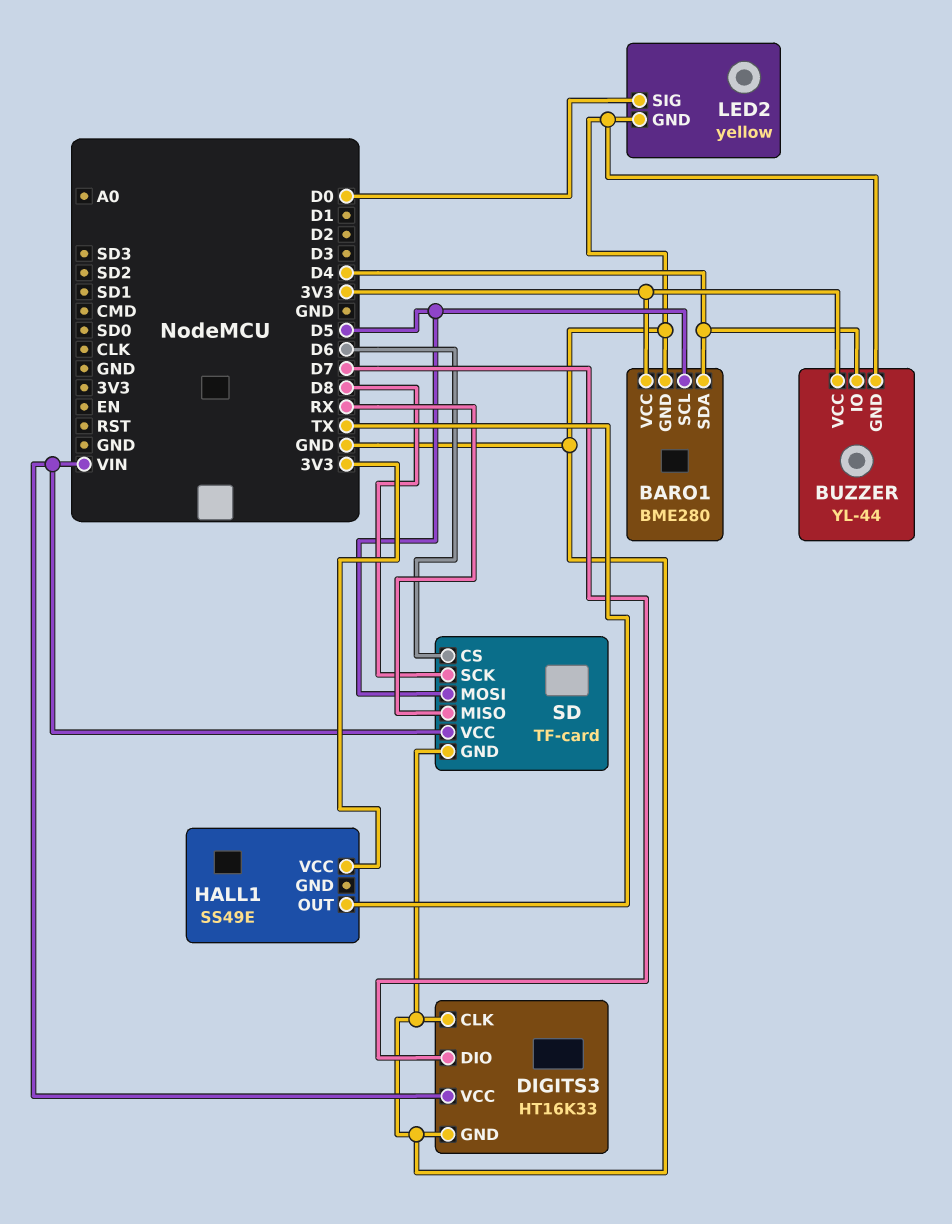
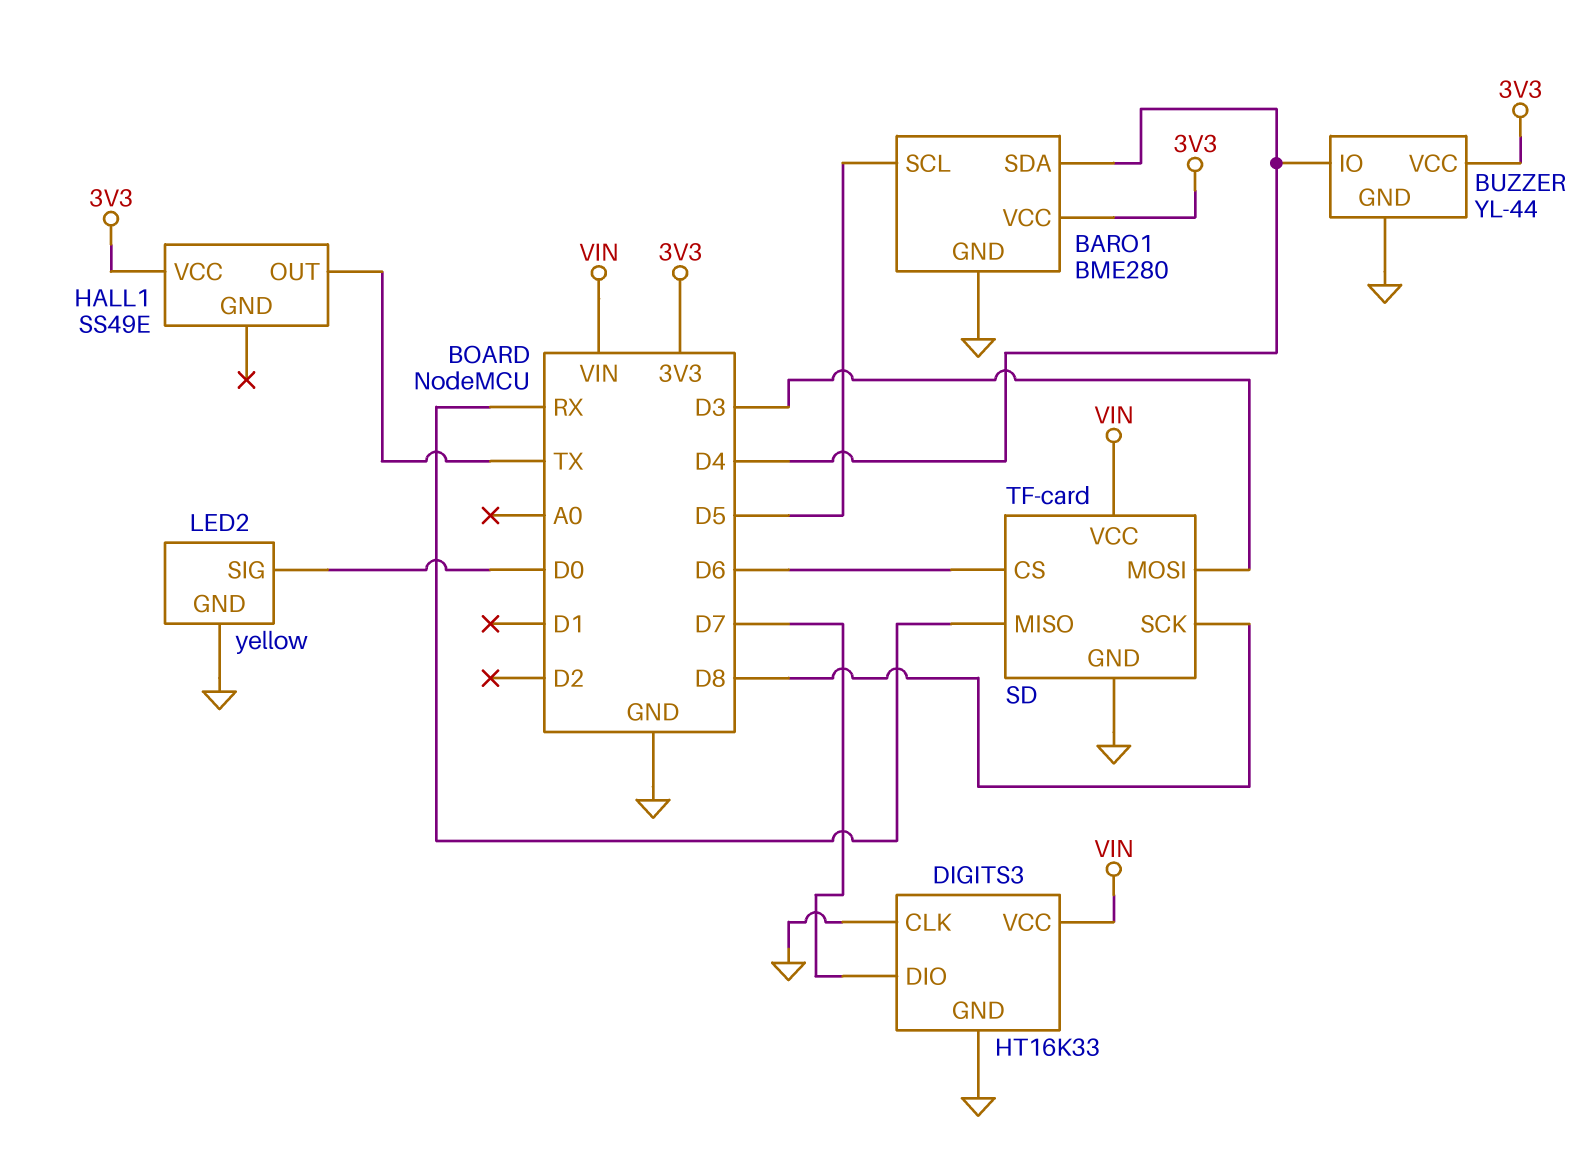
SD pin MOSI: D5 -> D3

